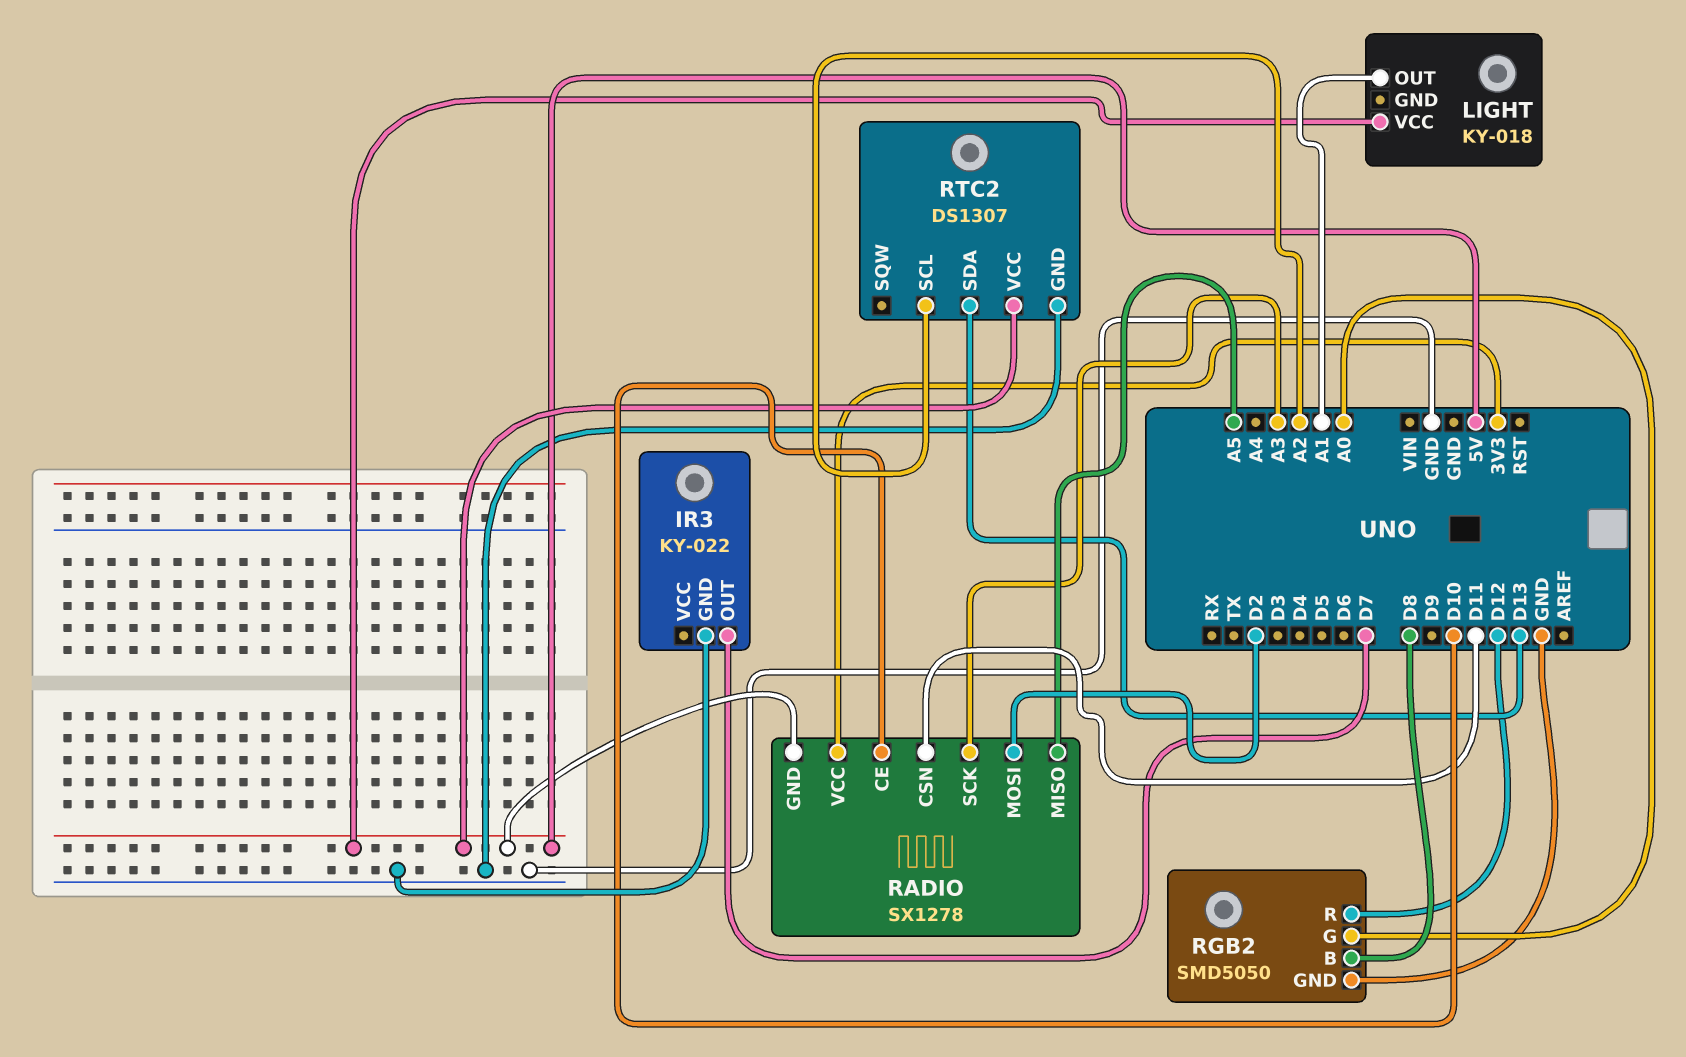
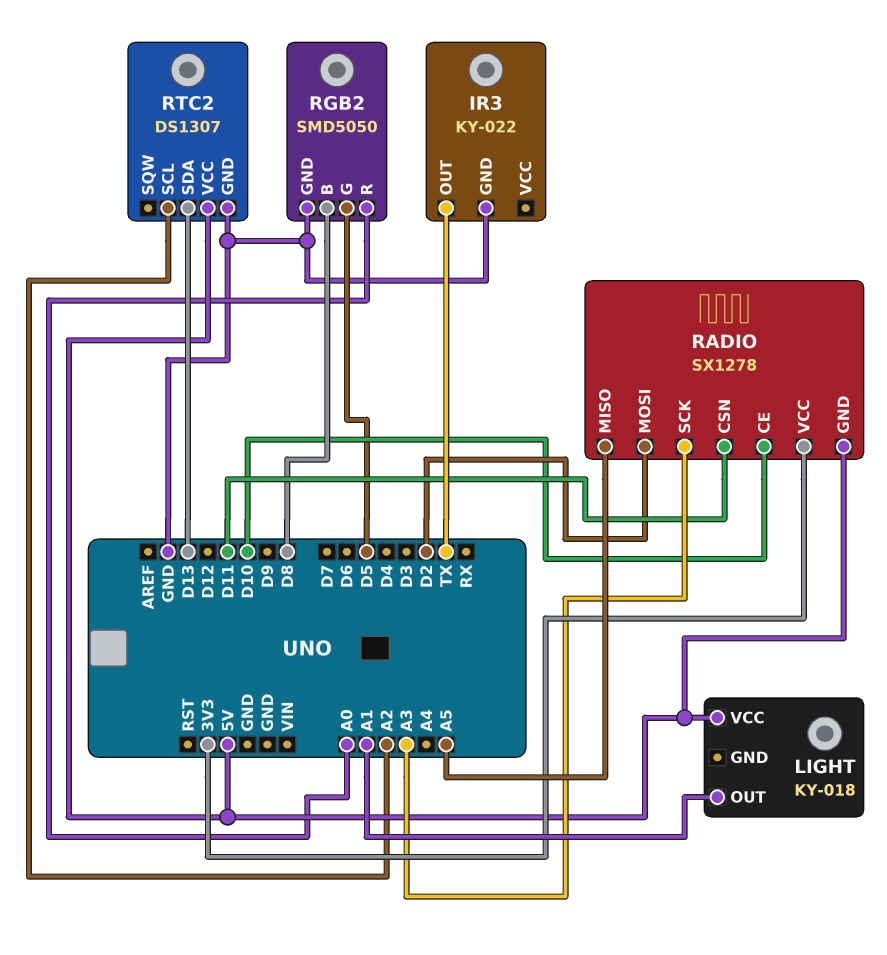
IR3 pin OUT: D7 -> TX
RGB2 pin G: A0 -> D5
RGB2 pin R: D12 -> A0

